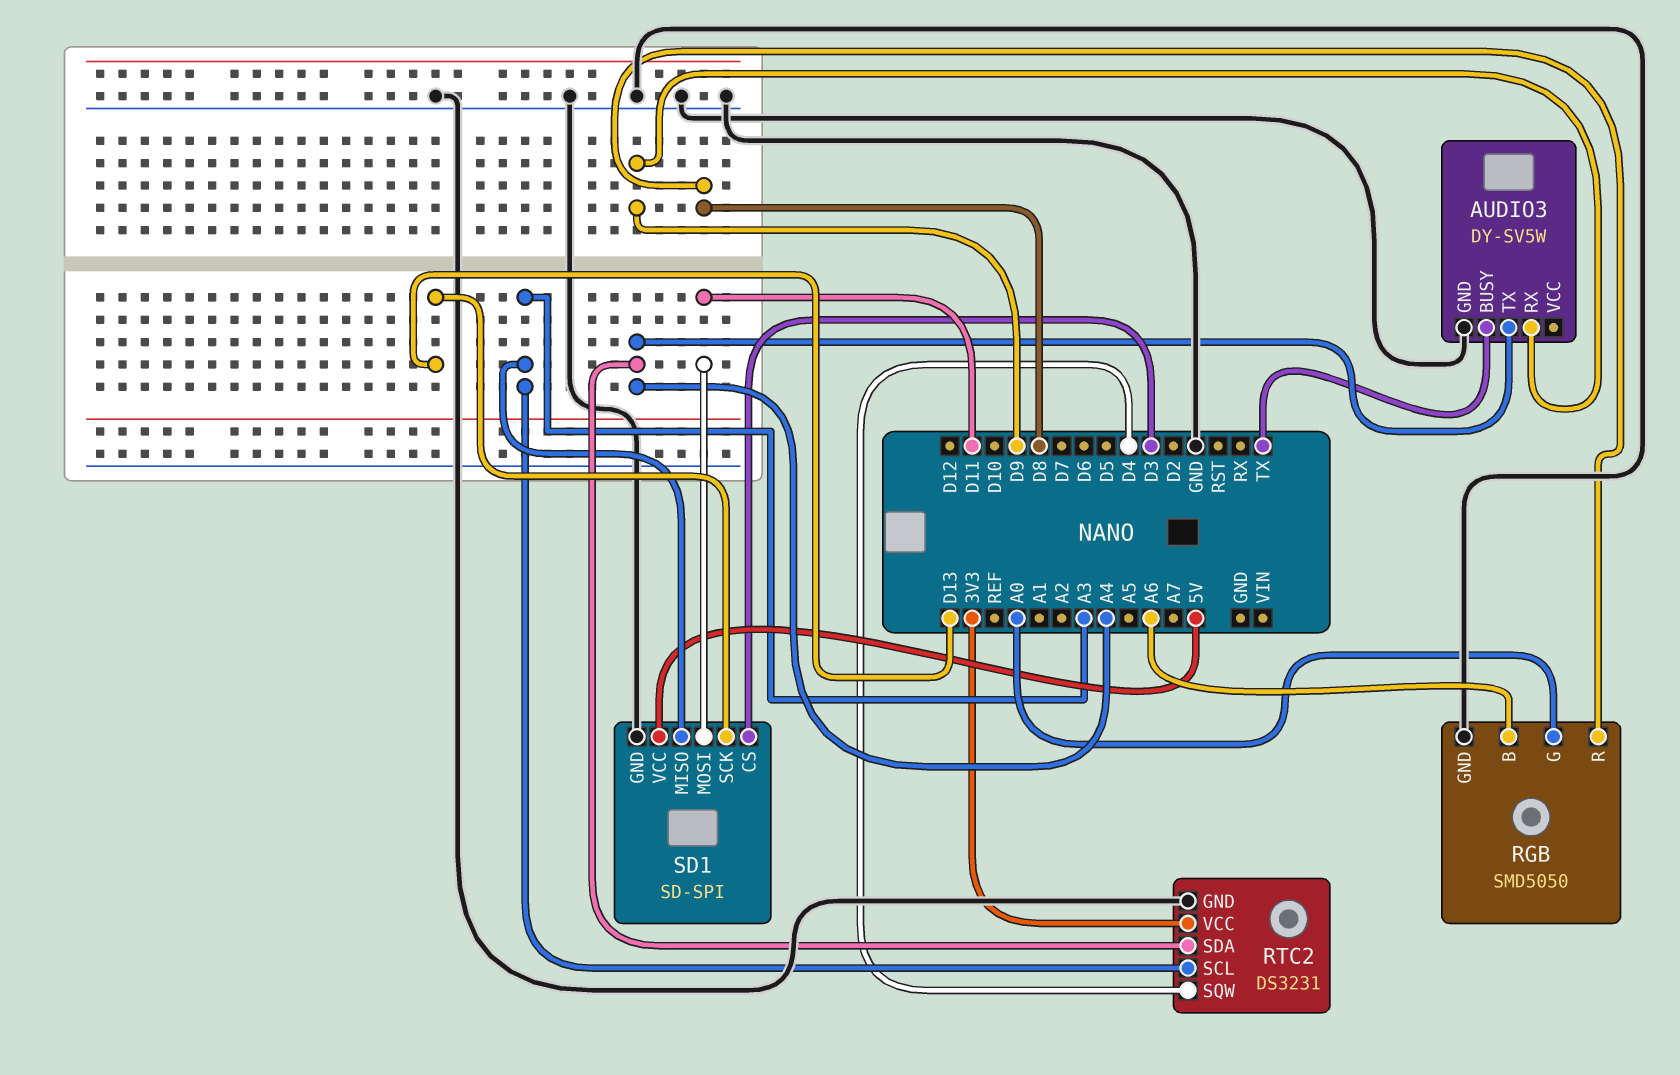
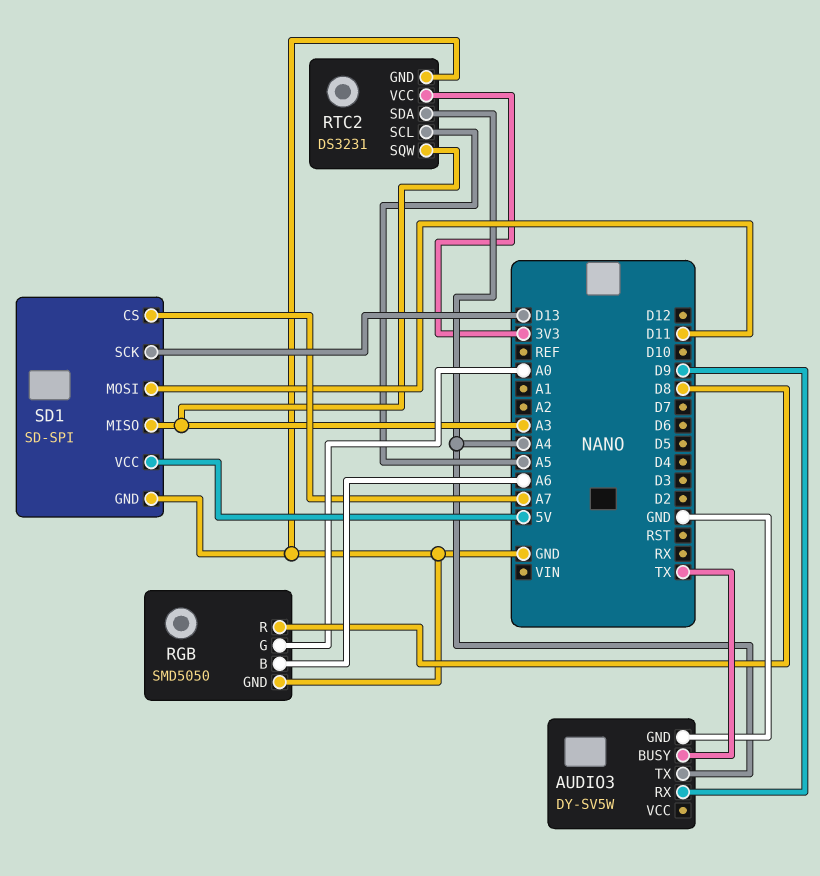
RTC2 pin SCL: A3 -> A5
RTC2 pin SQW: D4 -> A3
SD1 pin CS: D3 -> A7

